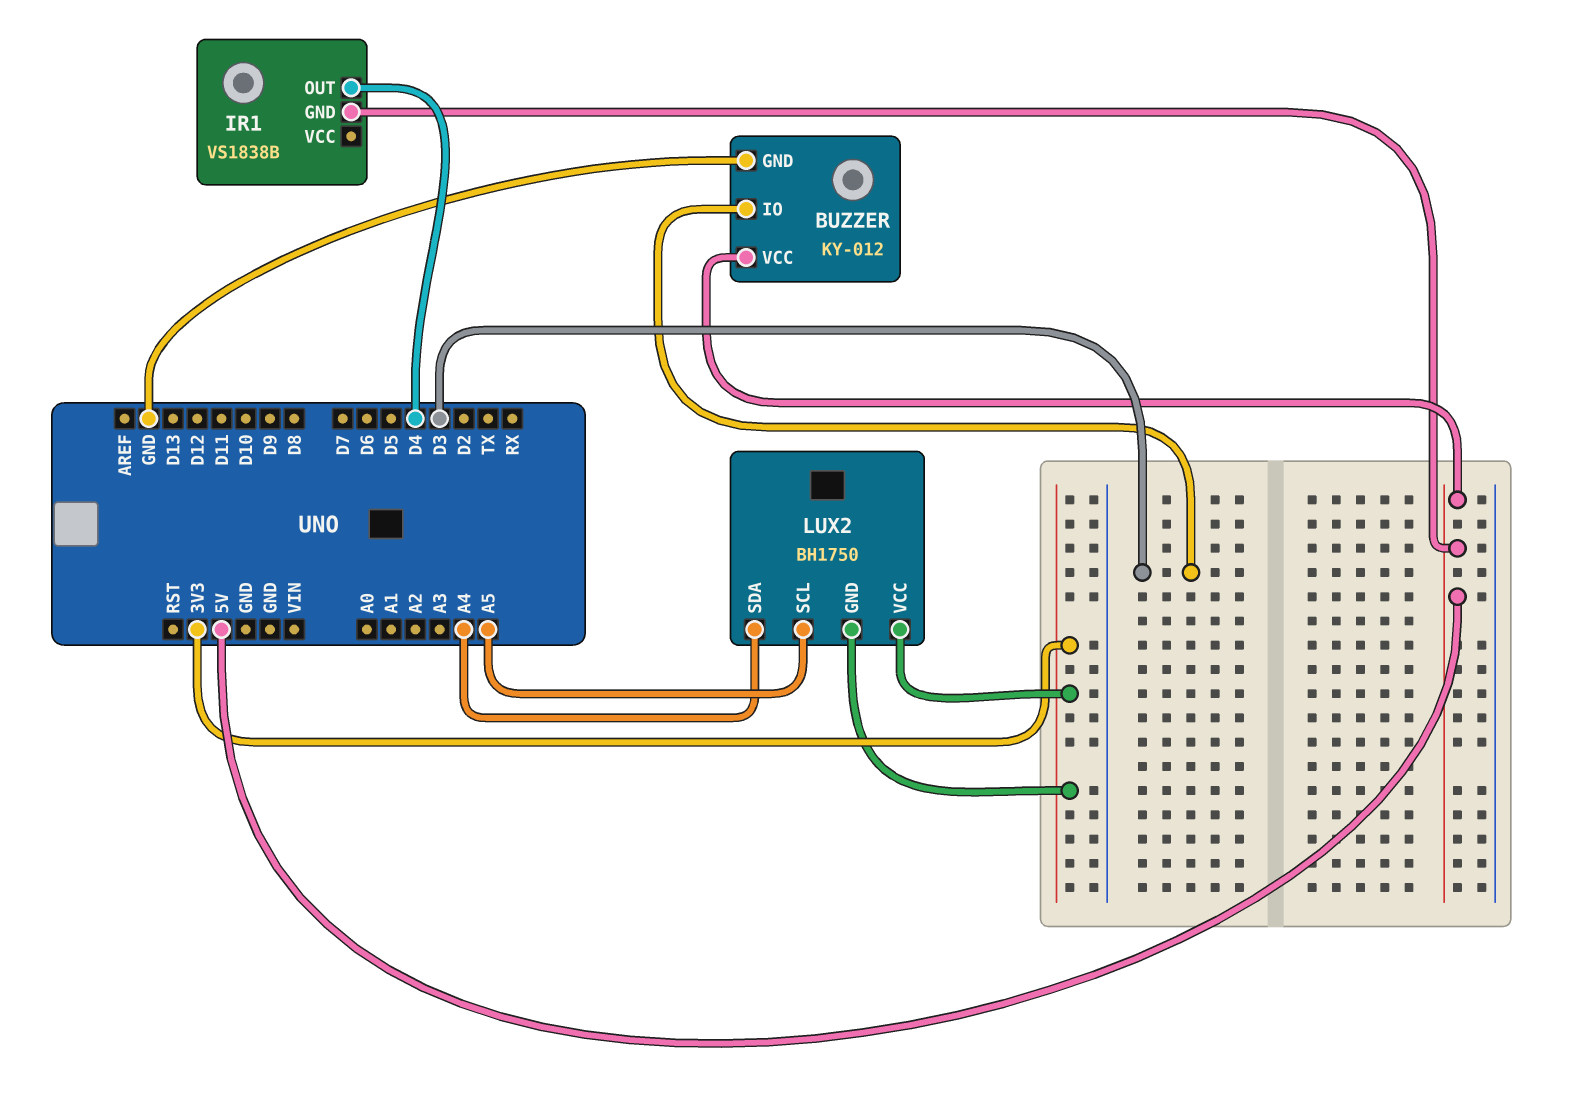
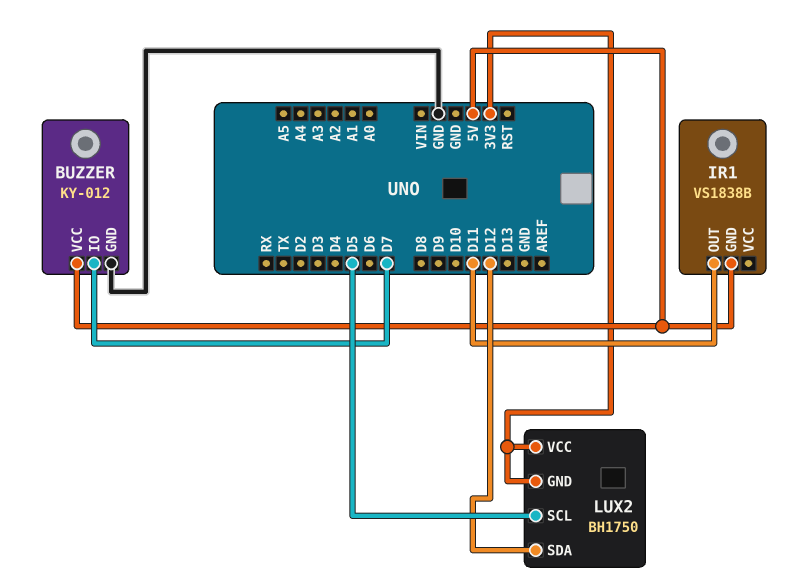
BUZZER pin IO: D3 -> D7
IR1 pin OUT: D4 -> D11
LUX2 pin SCL: A5 -> D5
LUX2 pin SDA: A4 -> D12

